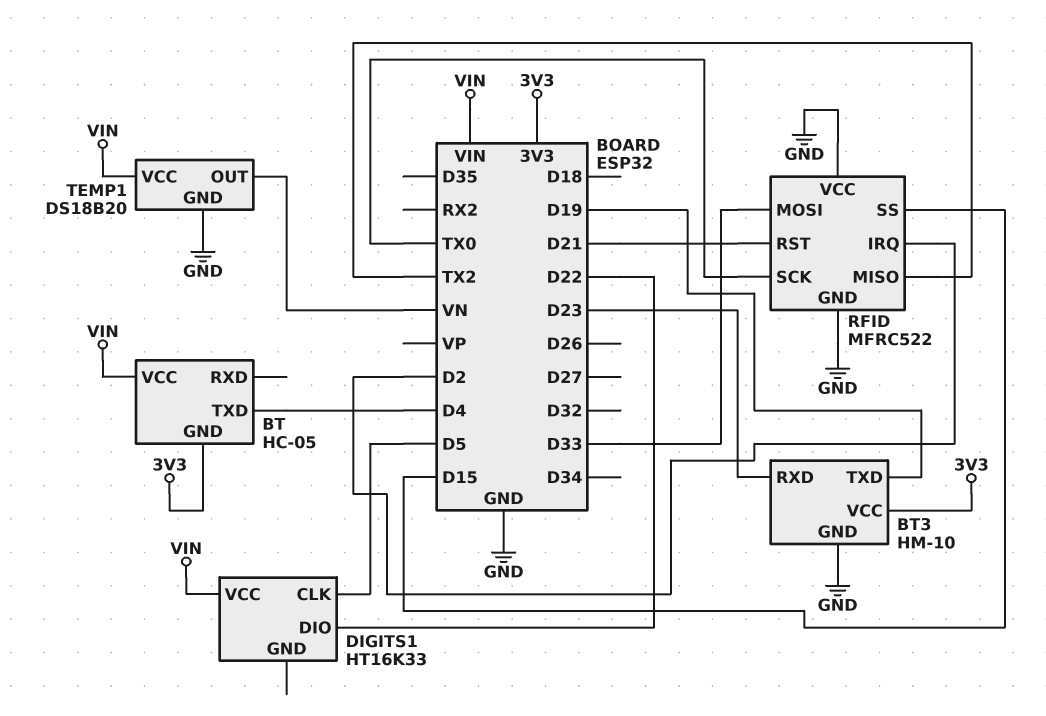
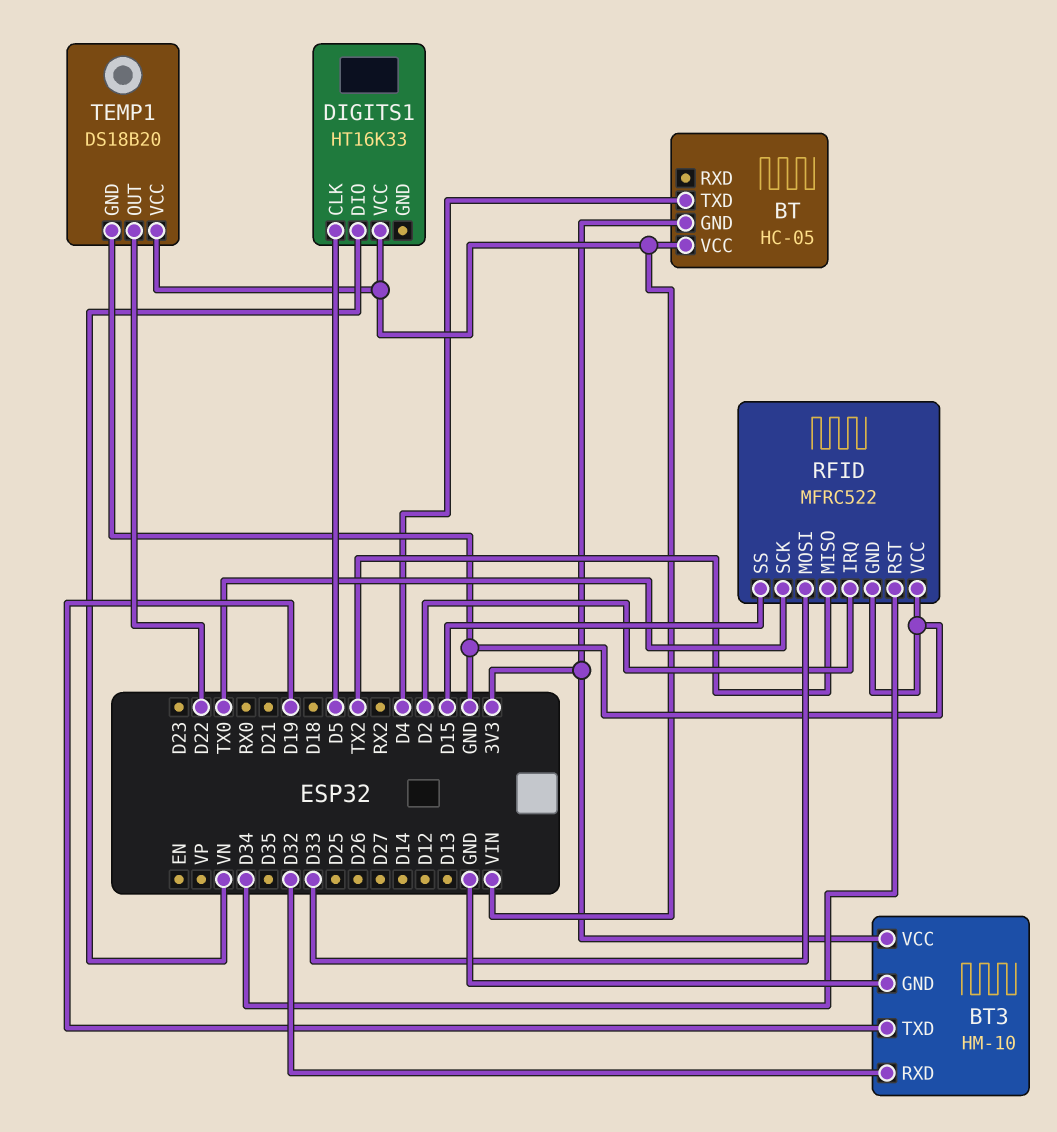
BT3 pin RXD: D23 -> D32
DIGITS1 pin DIO: D22 -> VN
RFID pin RST: D21 -> D34
TEMP1 pin OUT: VN -> D22

